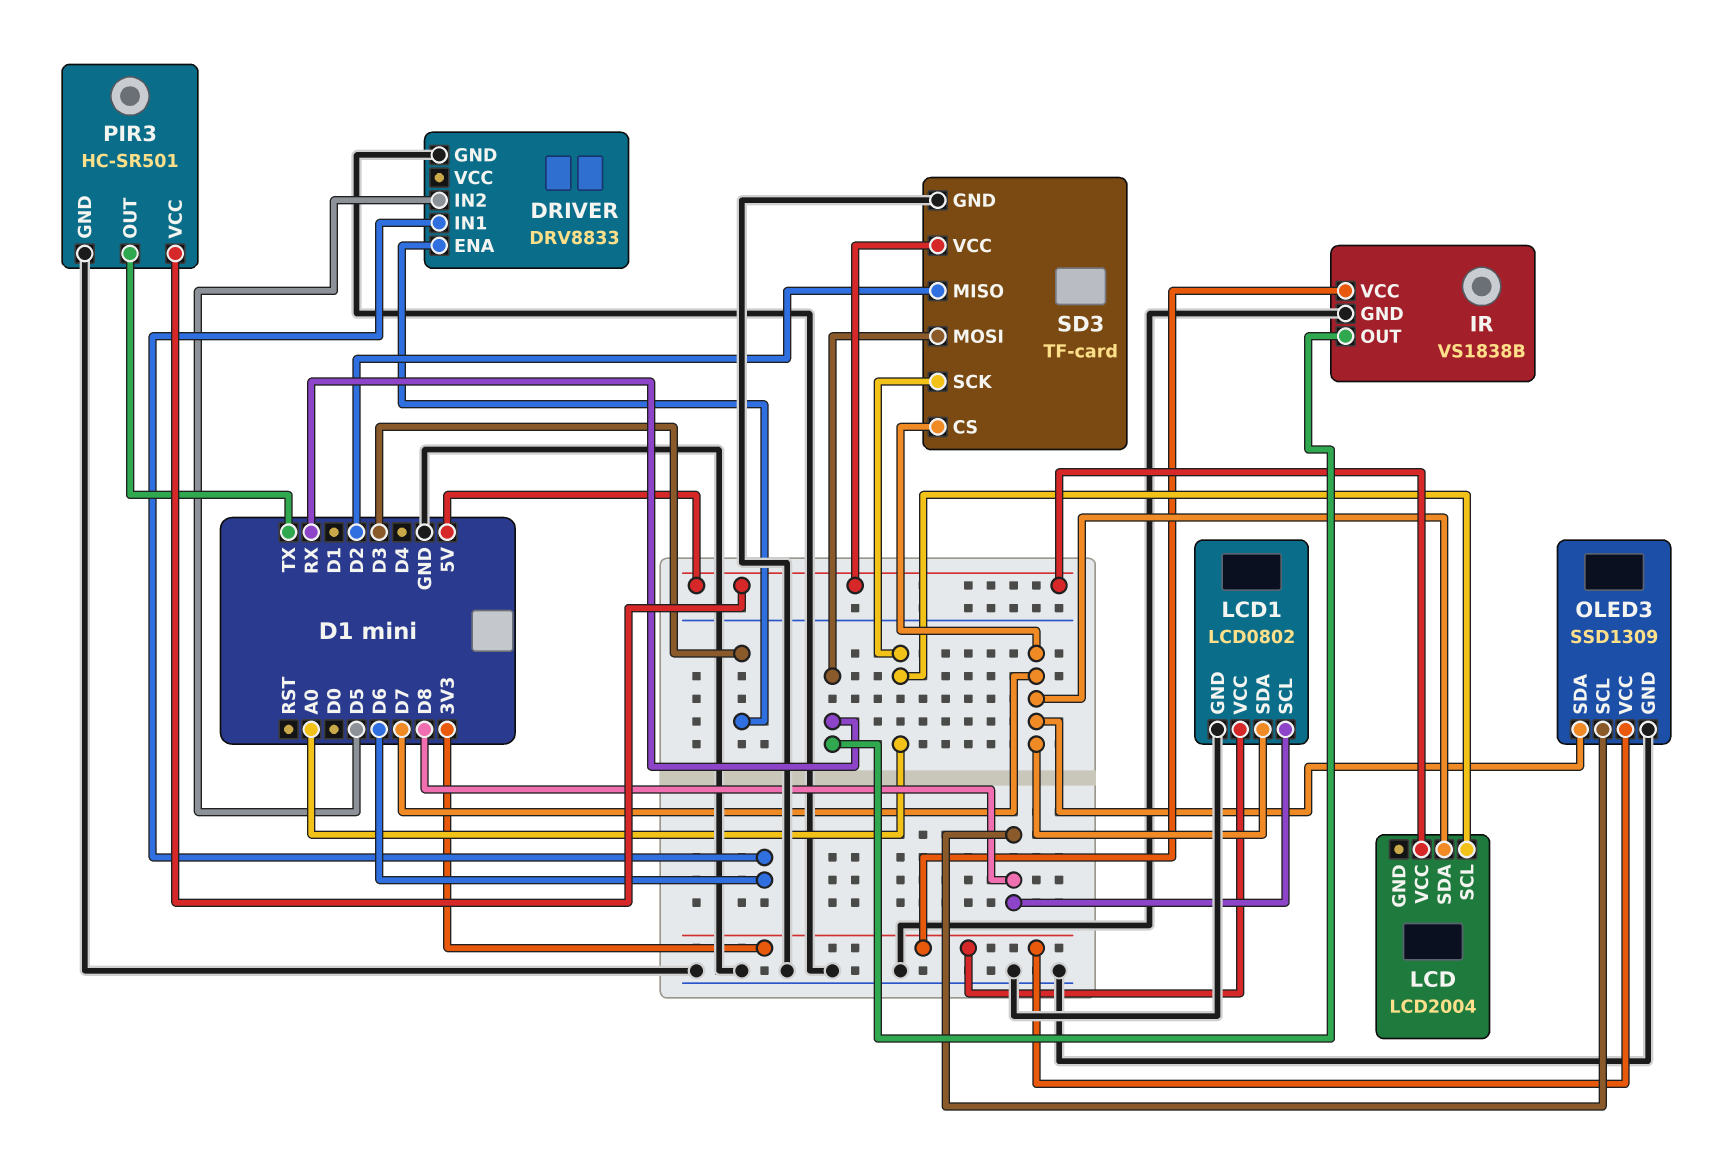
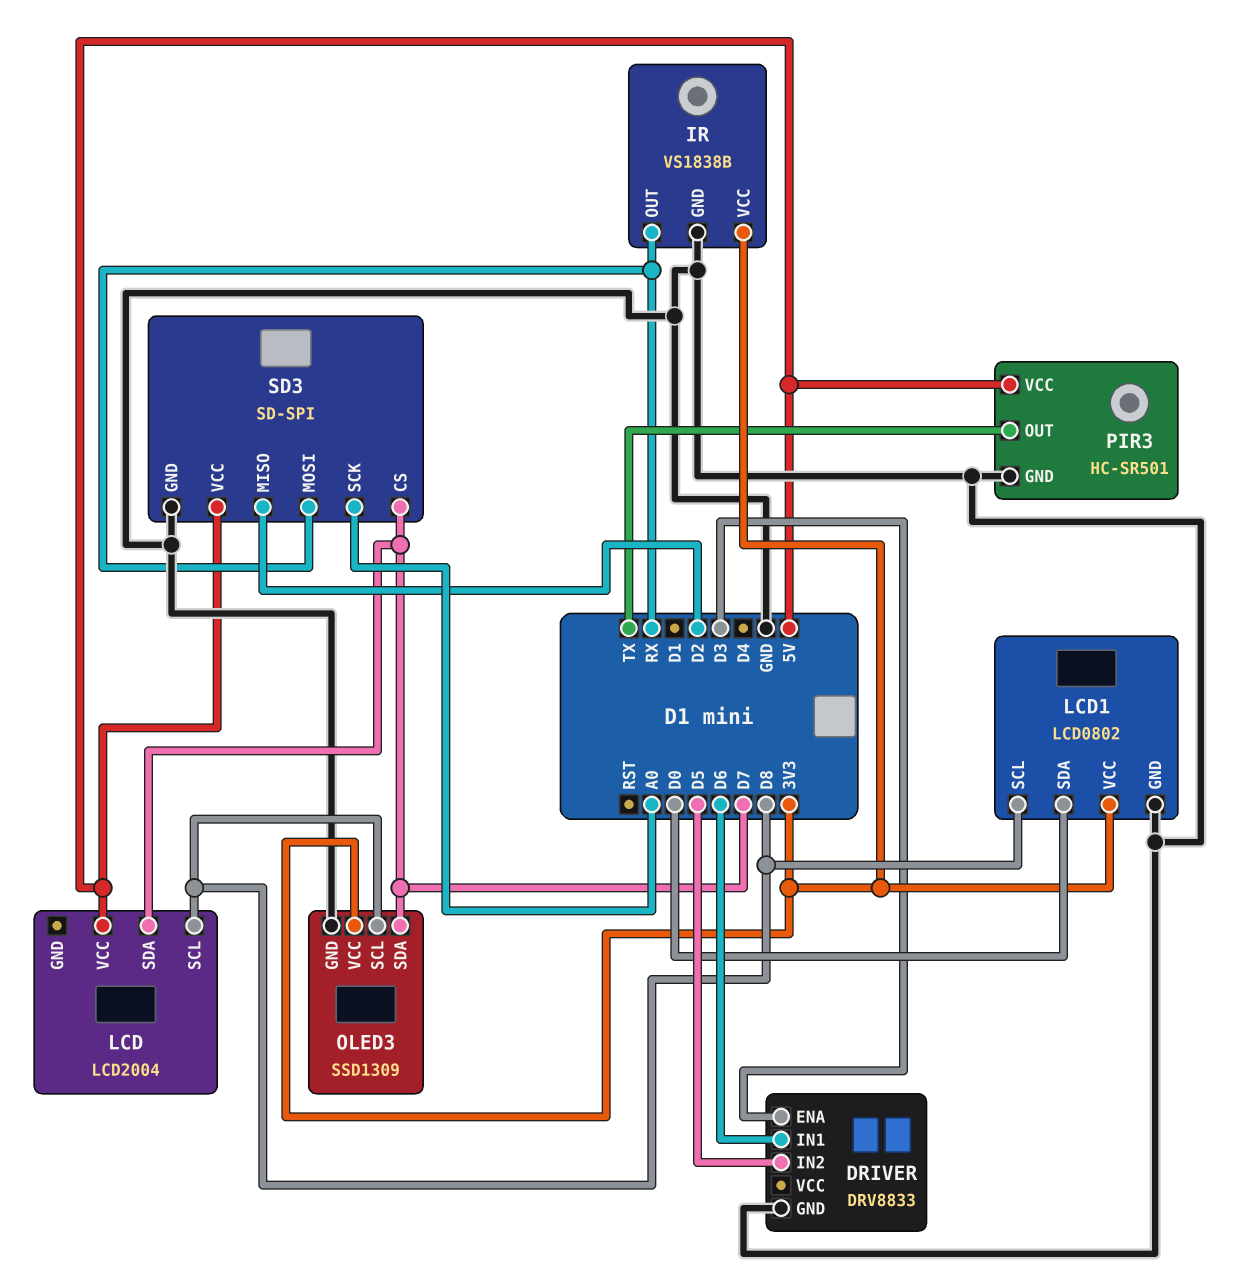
LCD pin SCL: A0 -> D8
LCD1 pin SDA: D7 -> D0
SD3: TF-card -> SD-SPI

